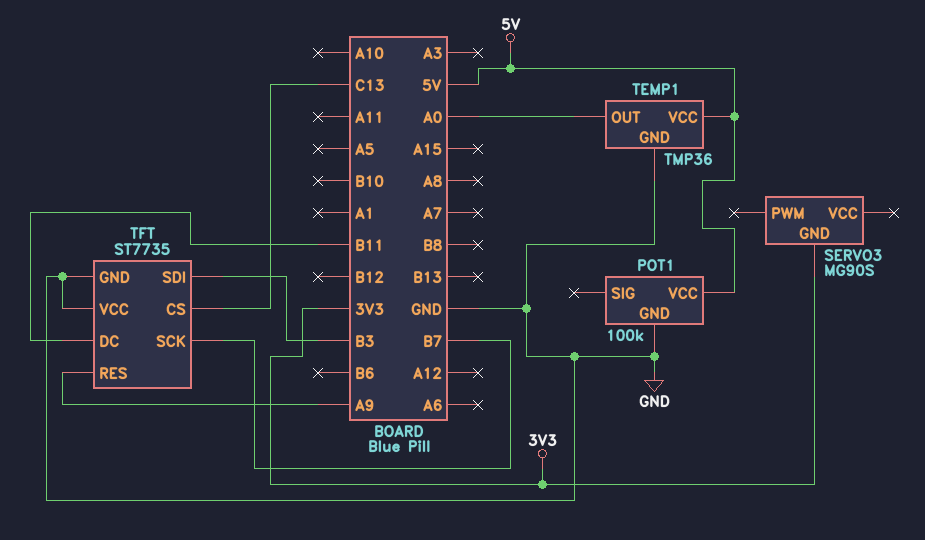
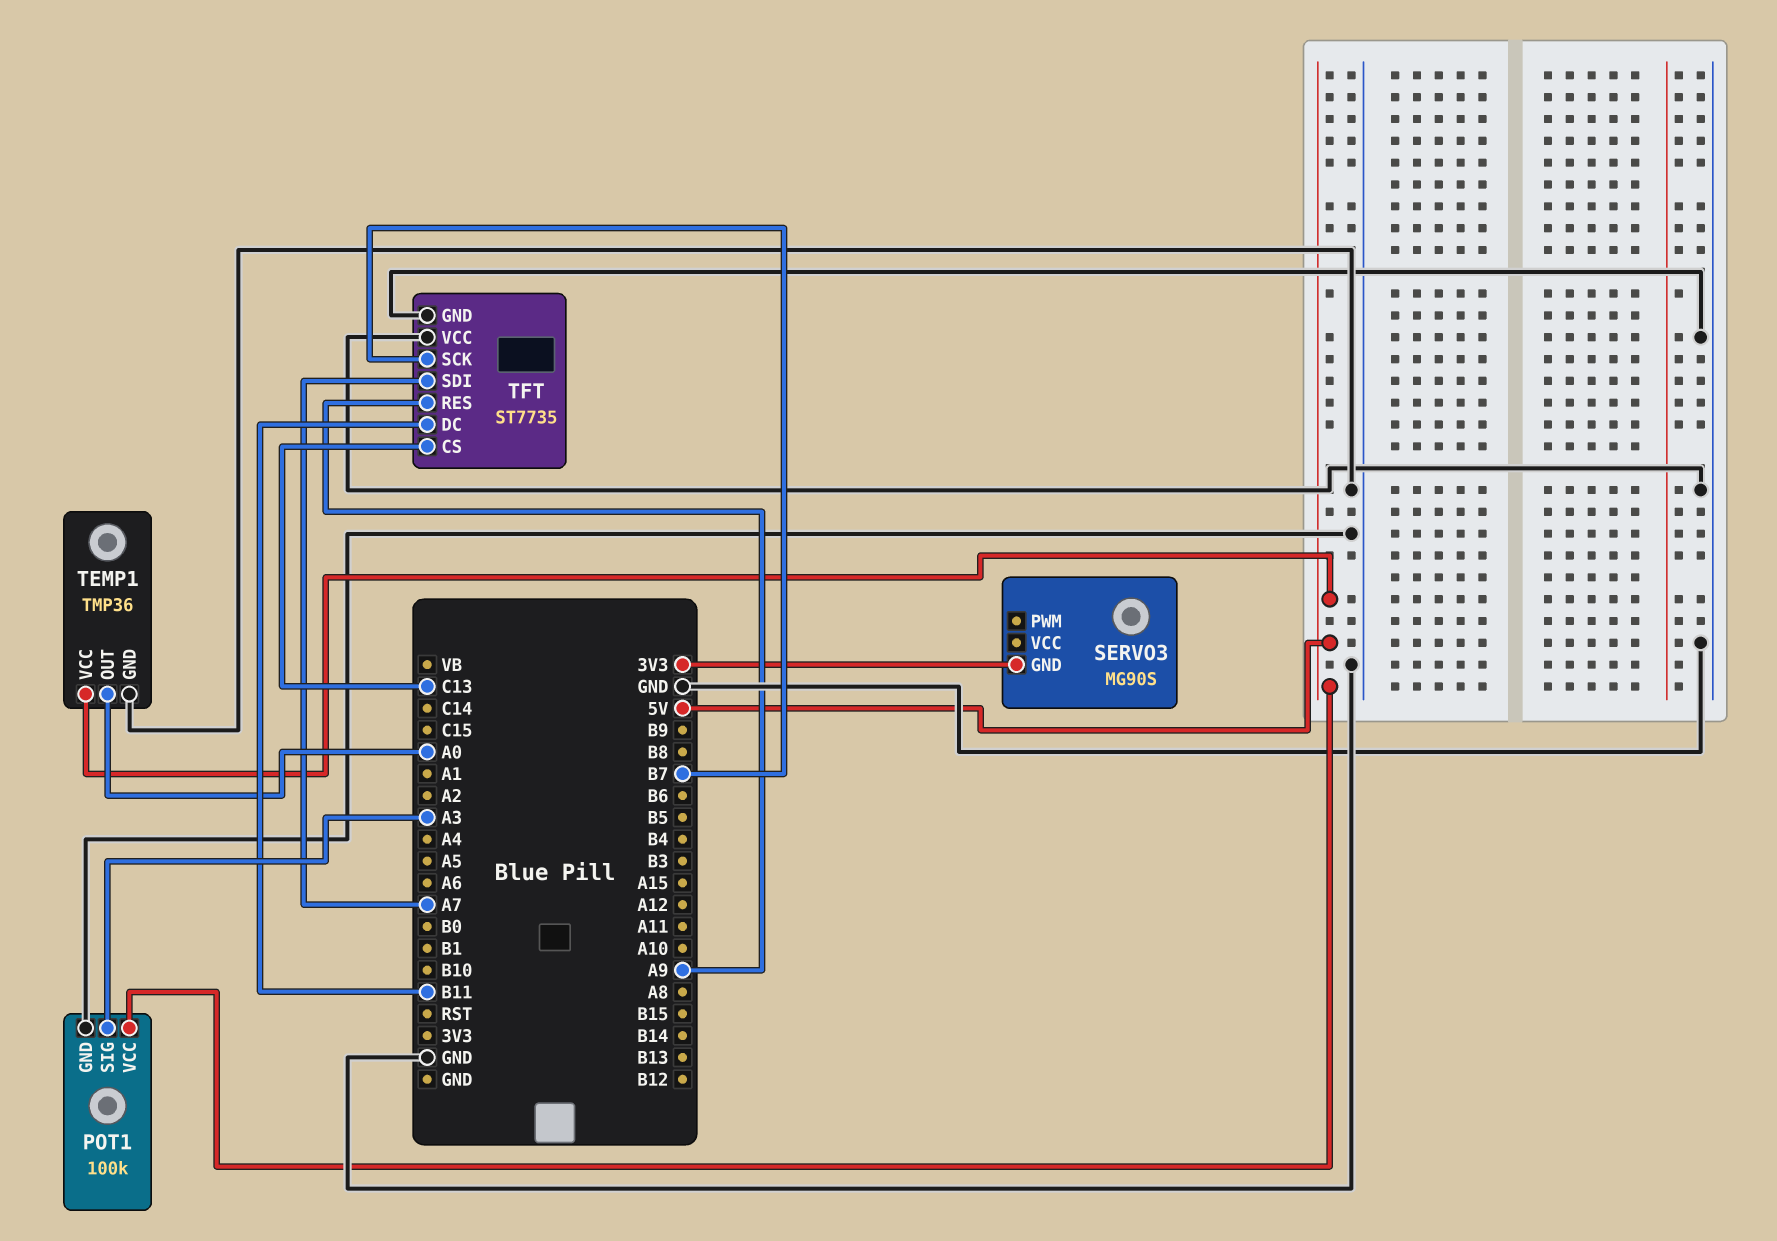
POT1 pin SIG: none -> A3
TFT pin SDI: B3 -> A7

